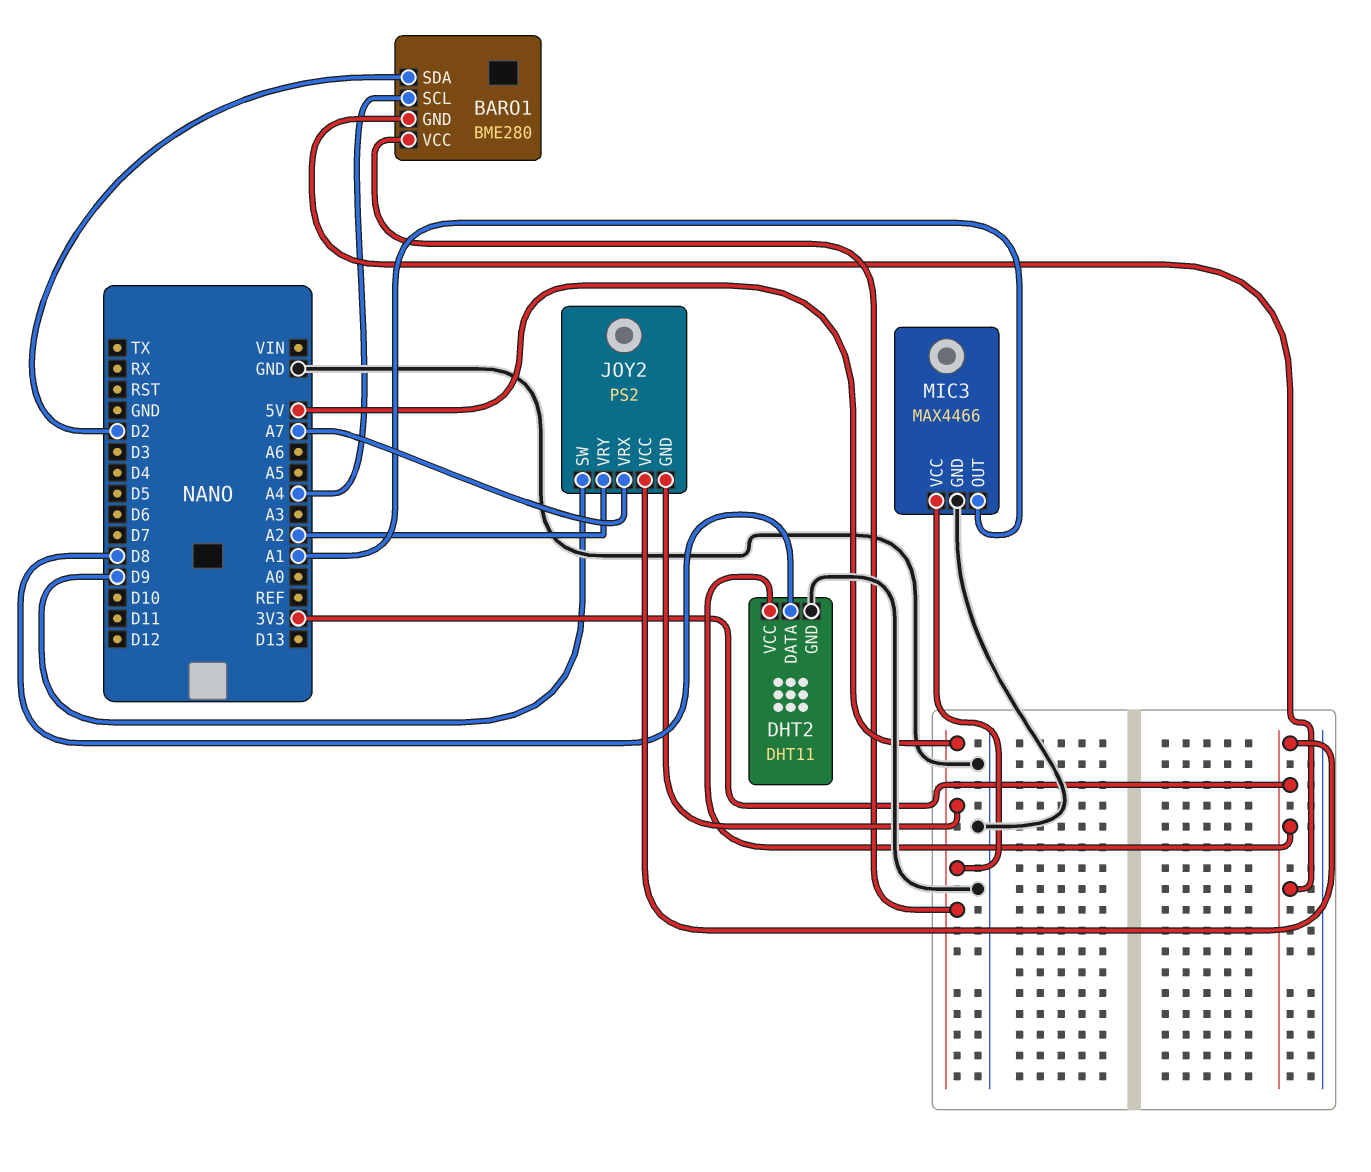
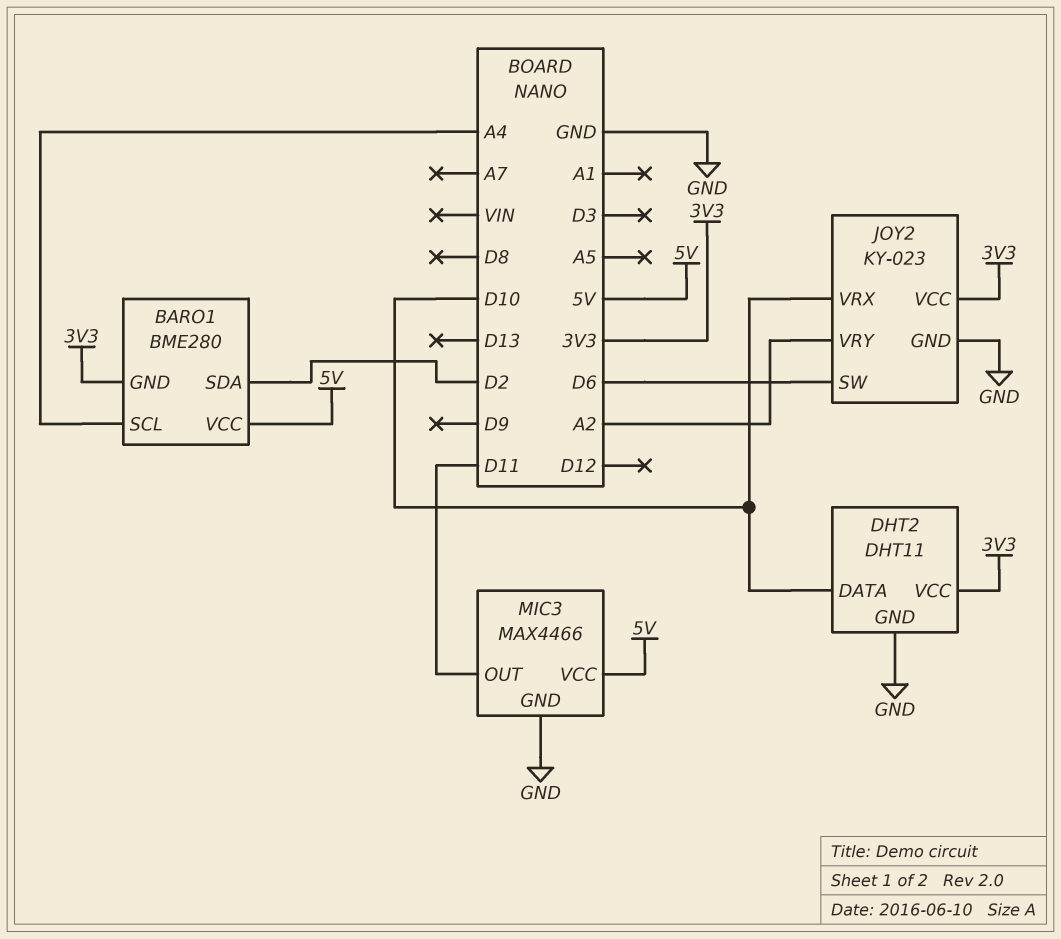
DHT2 pin DATA: D8 -> D10
JOY2: PS2 -> KY-023
JOY2 pin GND: 5V -> GND
JOY2 pin SW: D9 -> D6
JOY2 pin VRX: A7 -> D10
MIC3 pin OUT: A1 -> D11

